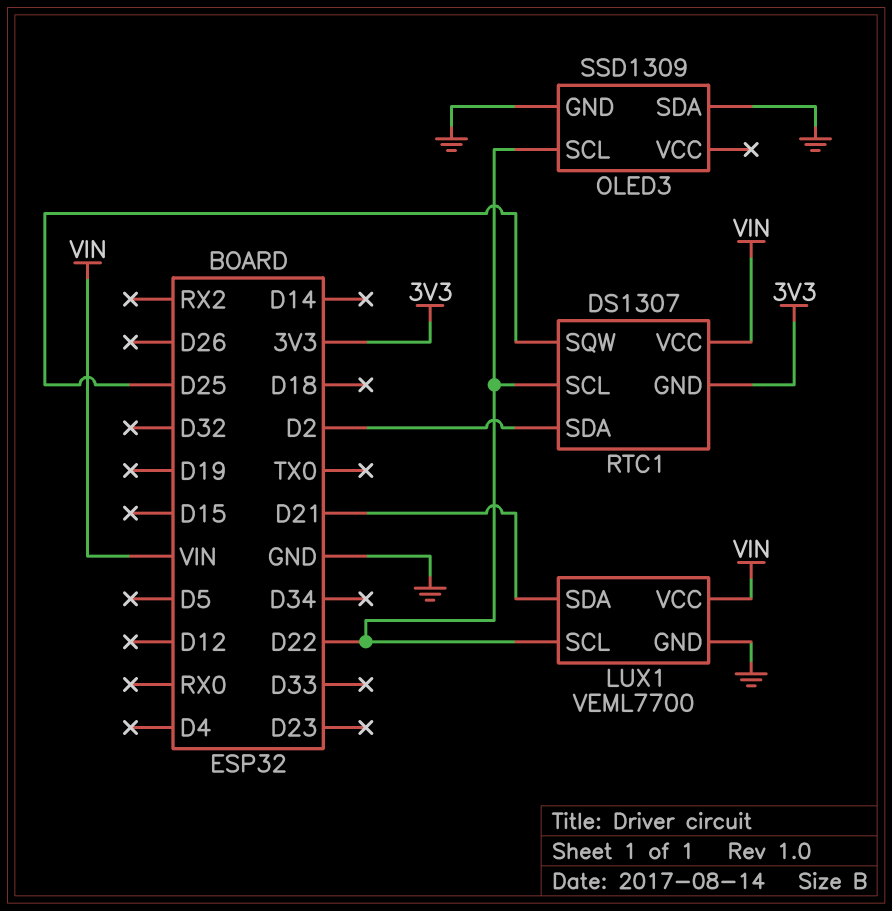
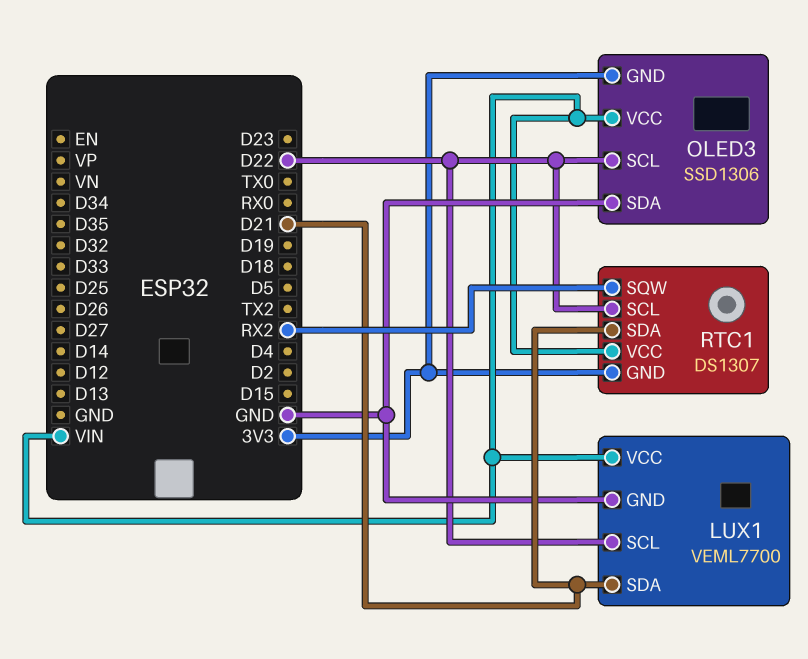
OLED3: SSD1309 -> SSD1306
OLED3 pin GND: GND -> 3V3
OLED3 pin VCC: none -> VIN
RTC1 pin SDA: D2 -> D21
RTC1 pin SQW: D25 -> RX2

